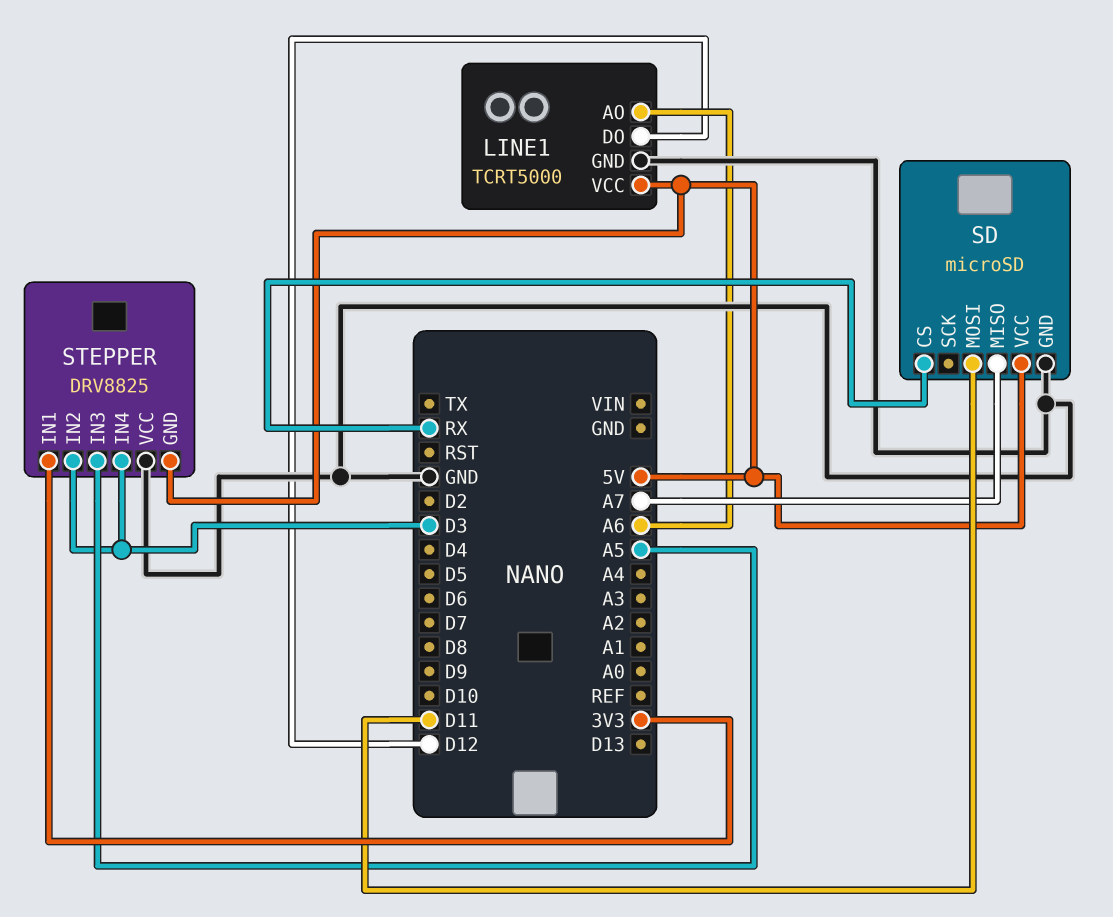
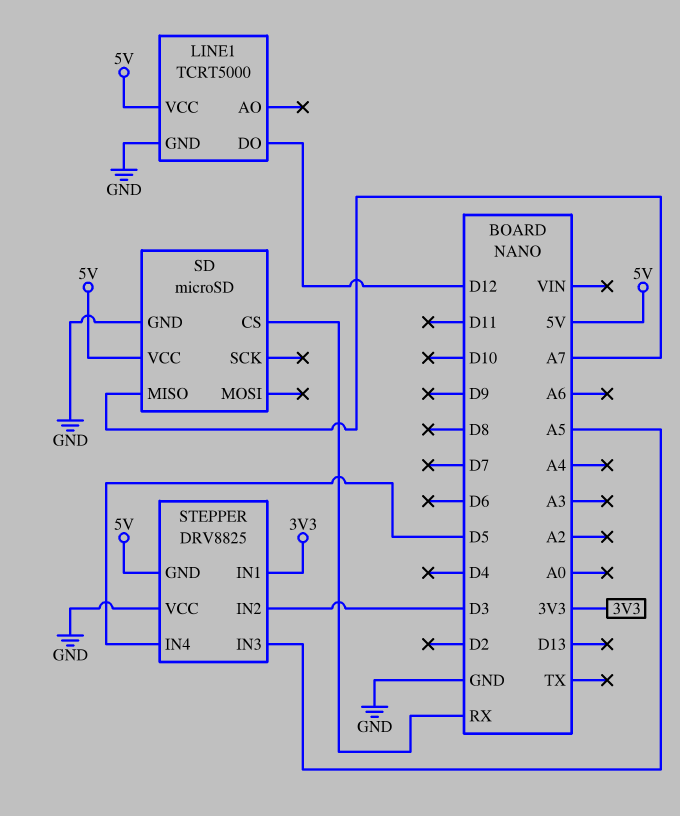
LINE1 pin AO: A6 -> none
SD pin MOSI: D11 -> none
STEPPER pin IN4: D3 -> D5

